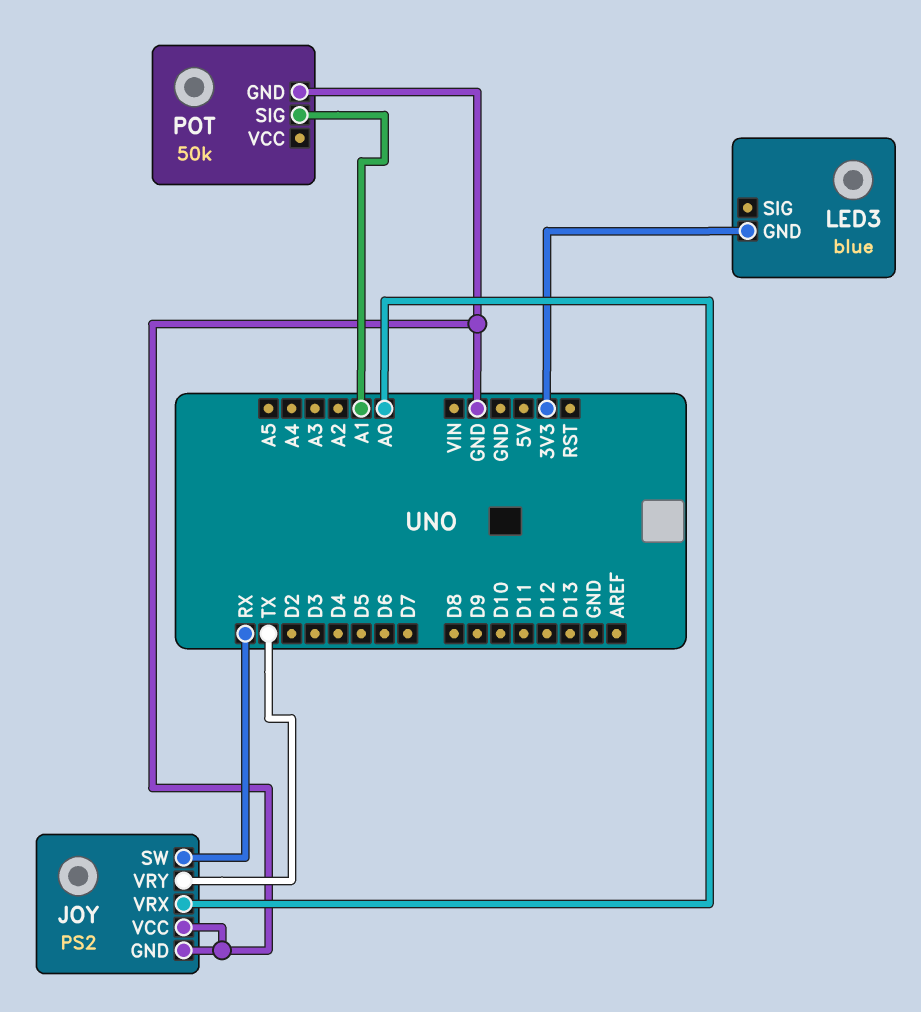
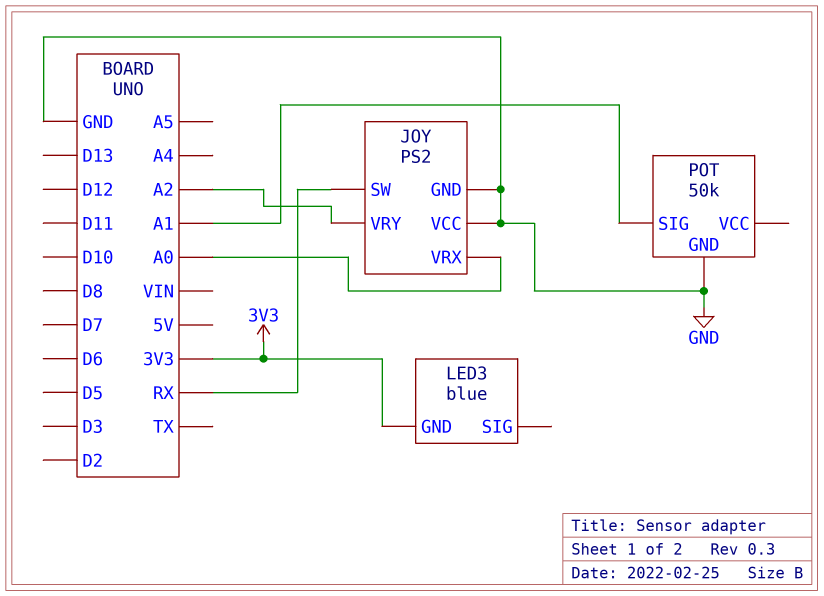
JOY pin VRY: TX -> A2

